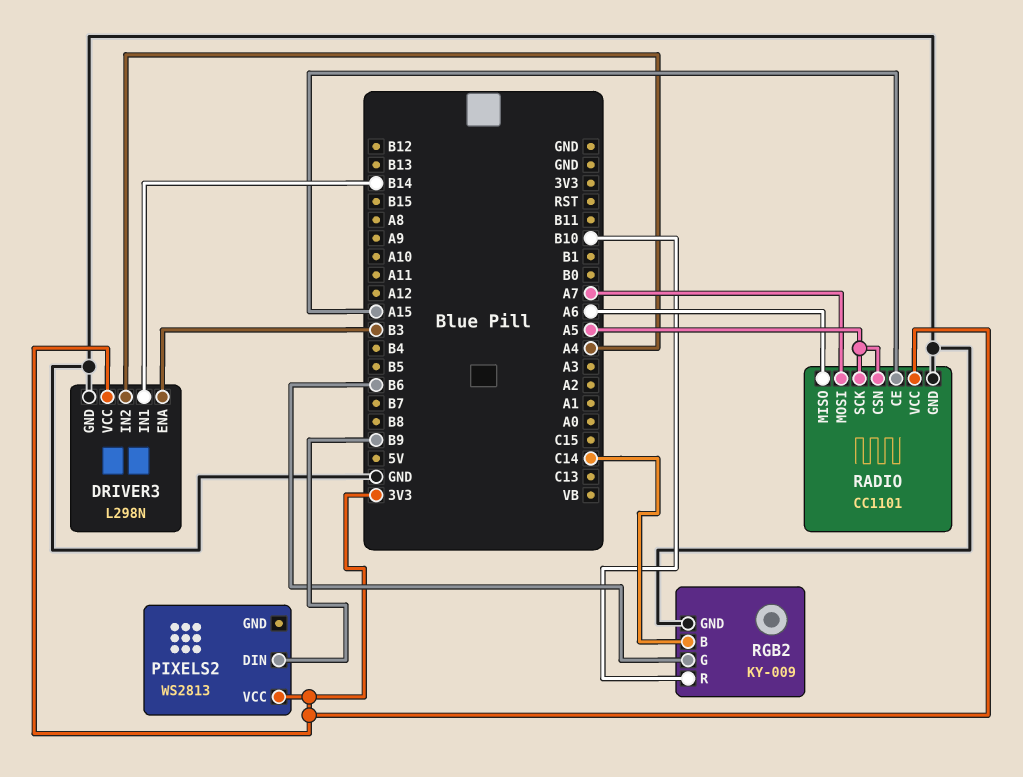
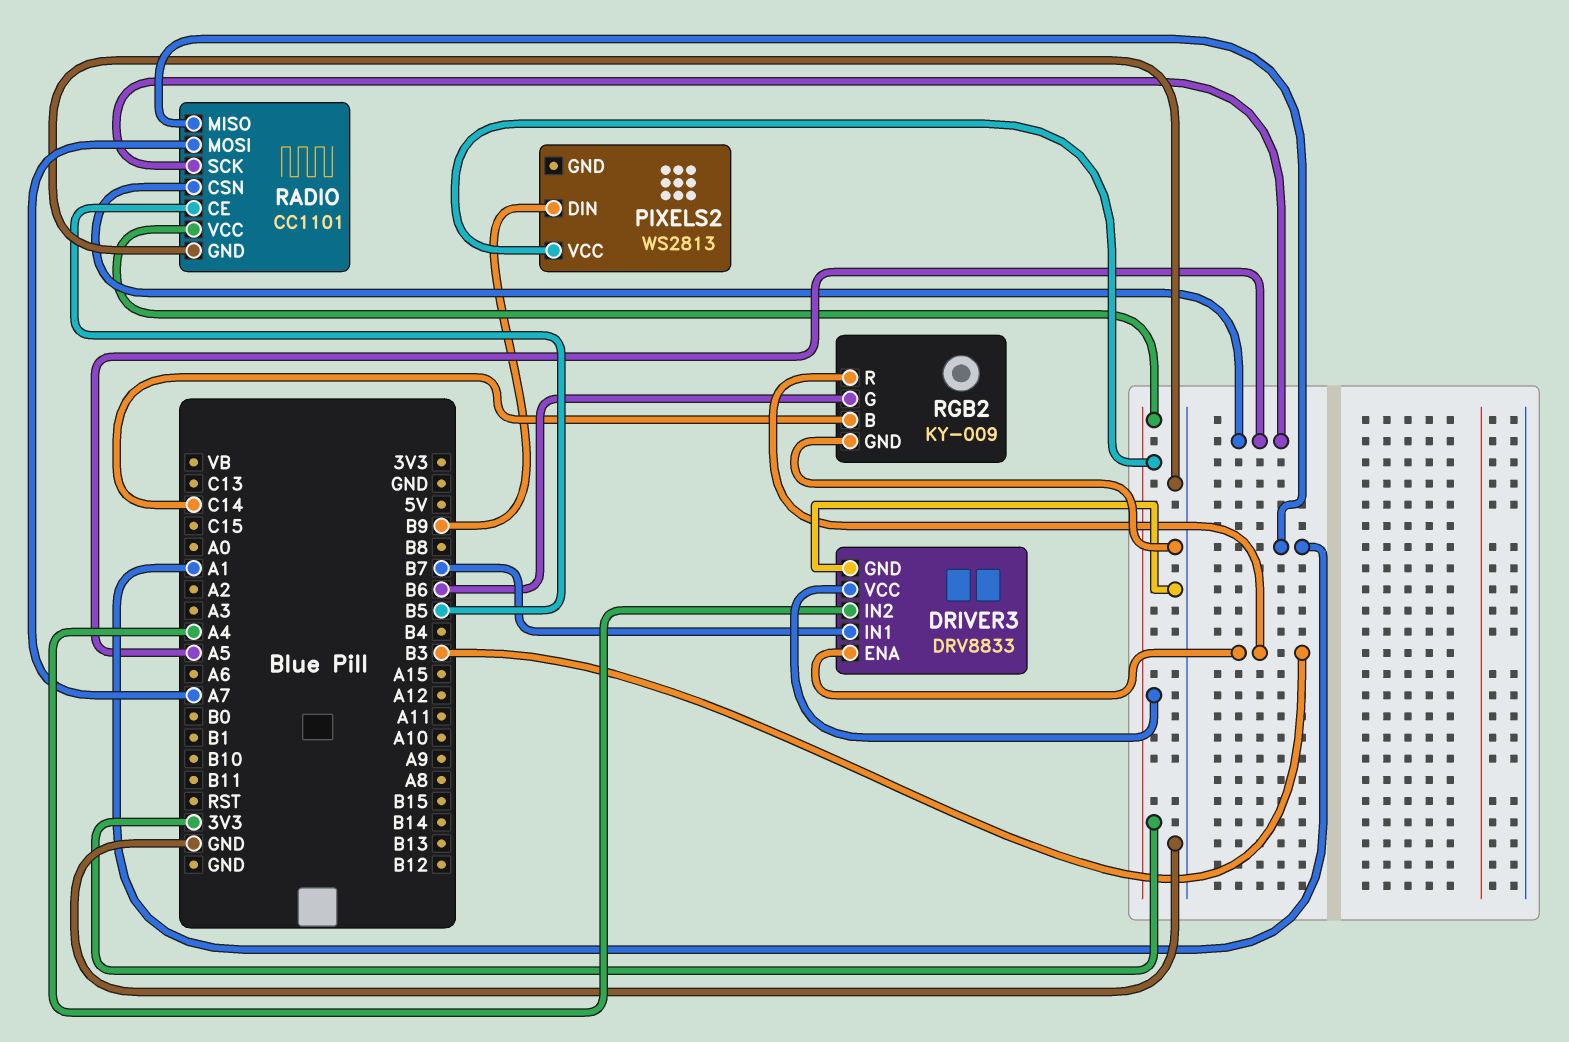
DRIVER3: L298N -> DRV8833
DRIVER3 pin IN1: B14 -> B7
RADIO pin CE: A15 -> B5
RADIO pin MISO: A6 -> A1
RGB2 pin R: B10 -> B3

